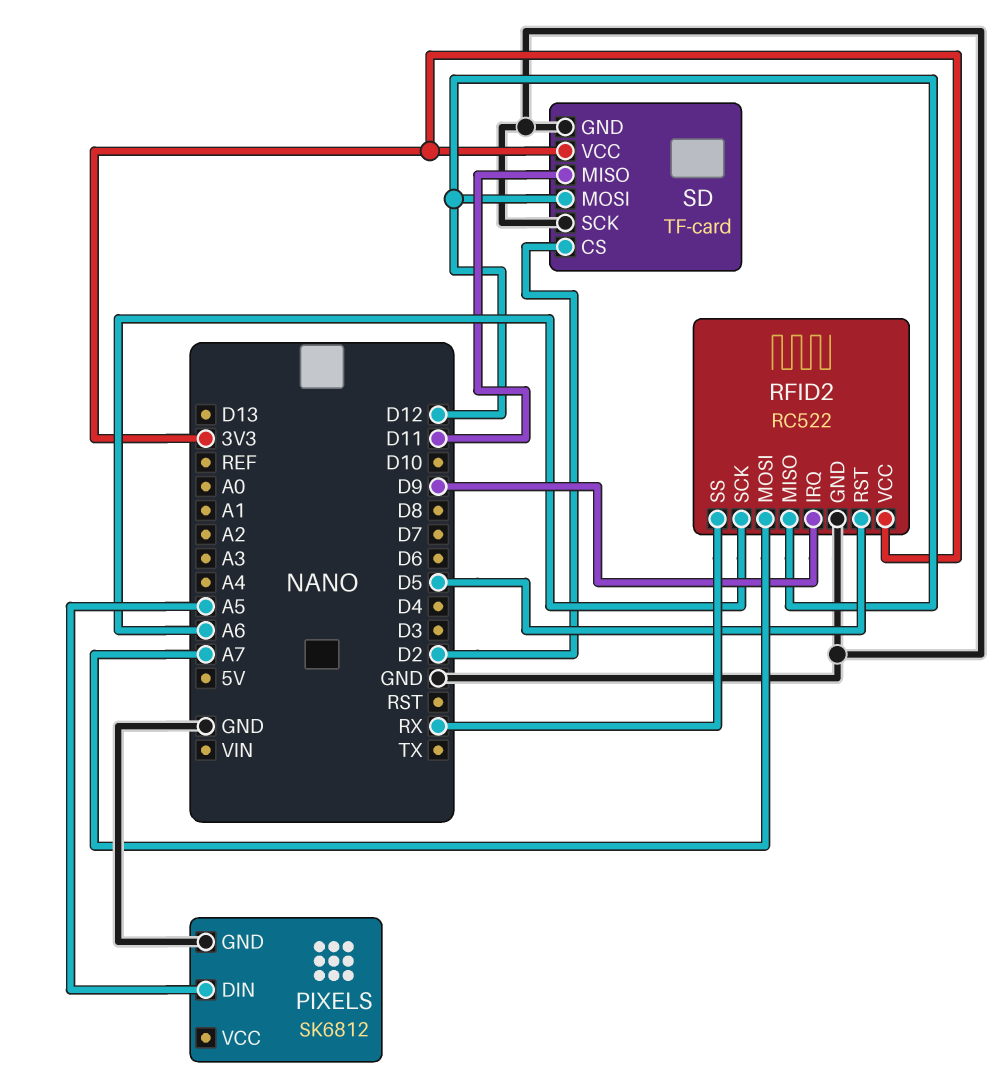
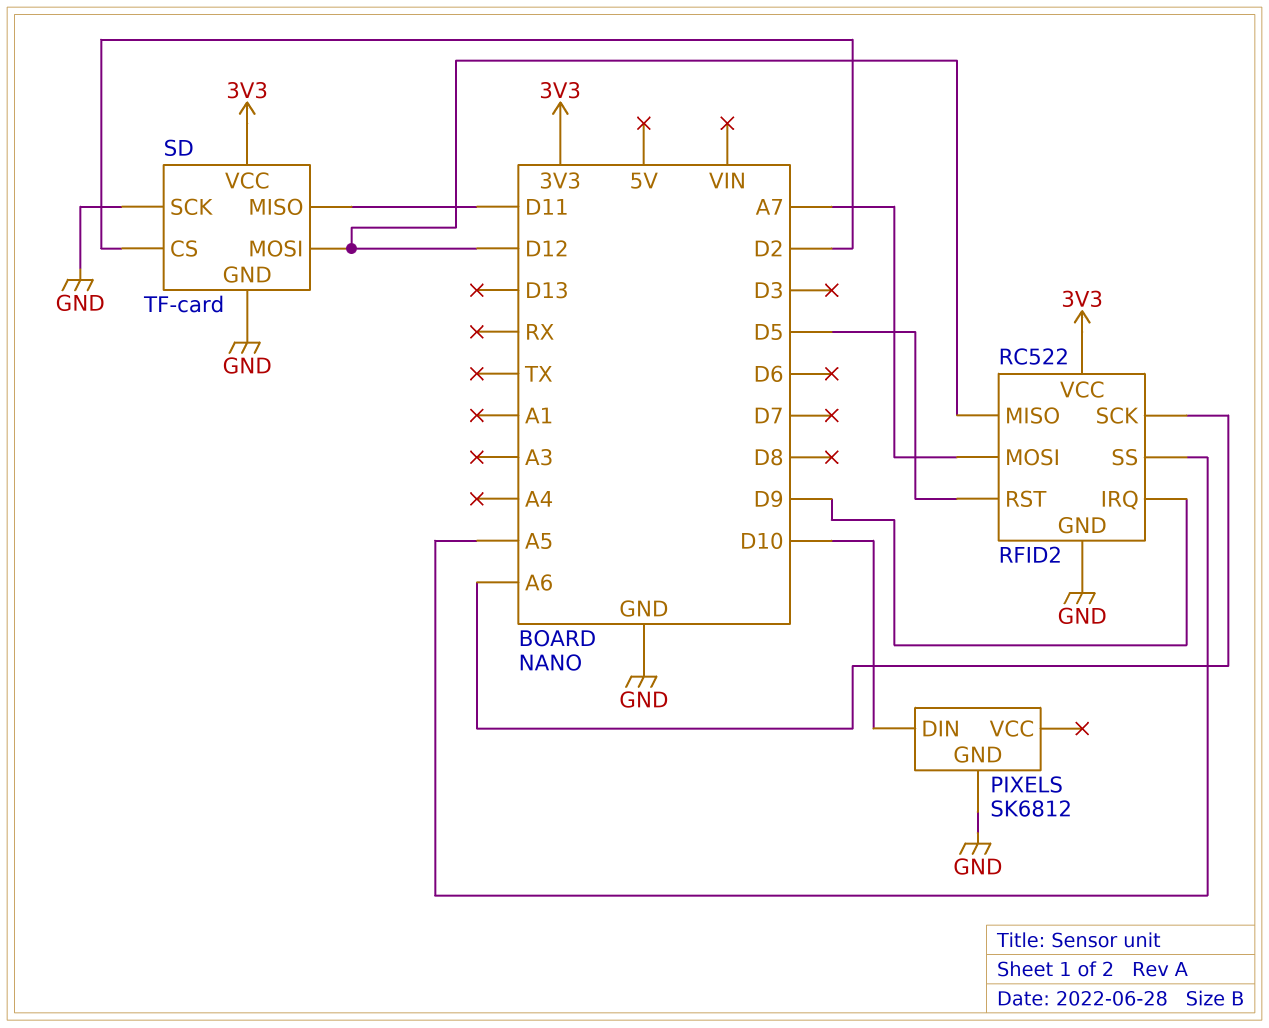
PIXELS pin DIN: A5 -> D10
RFID2 pin SS: RX -> A5

